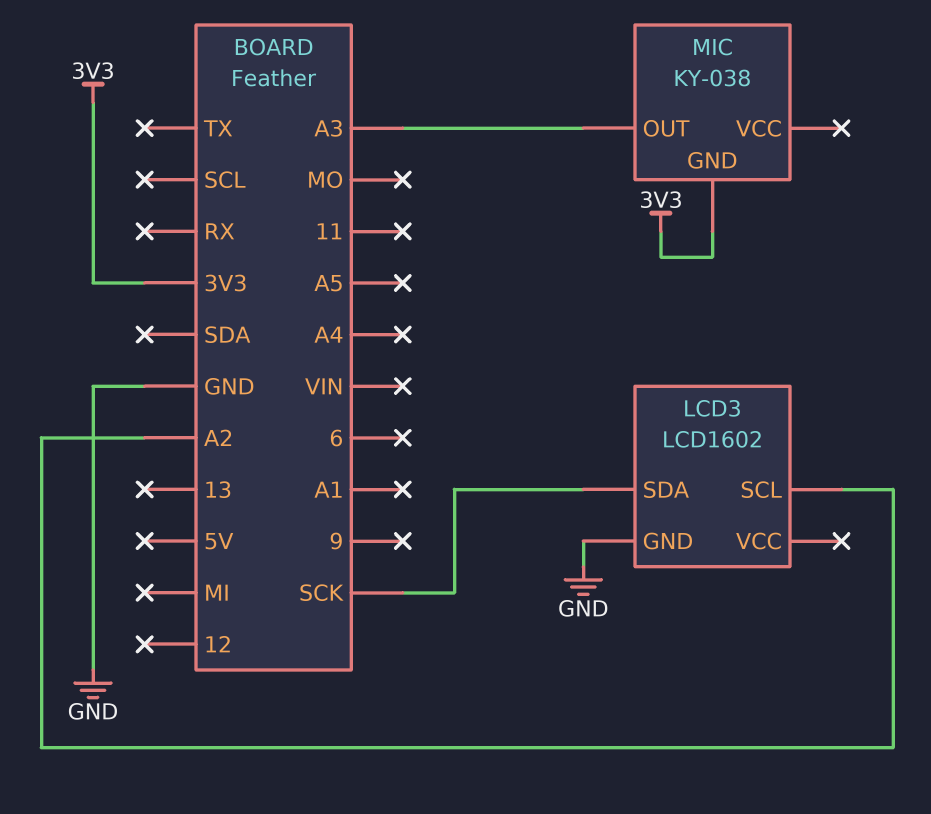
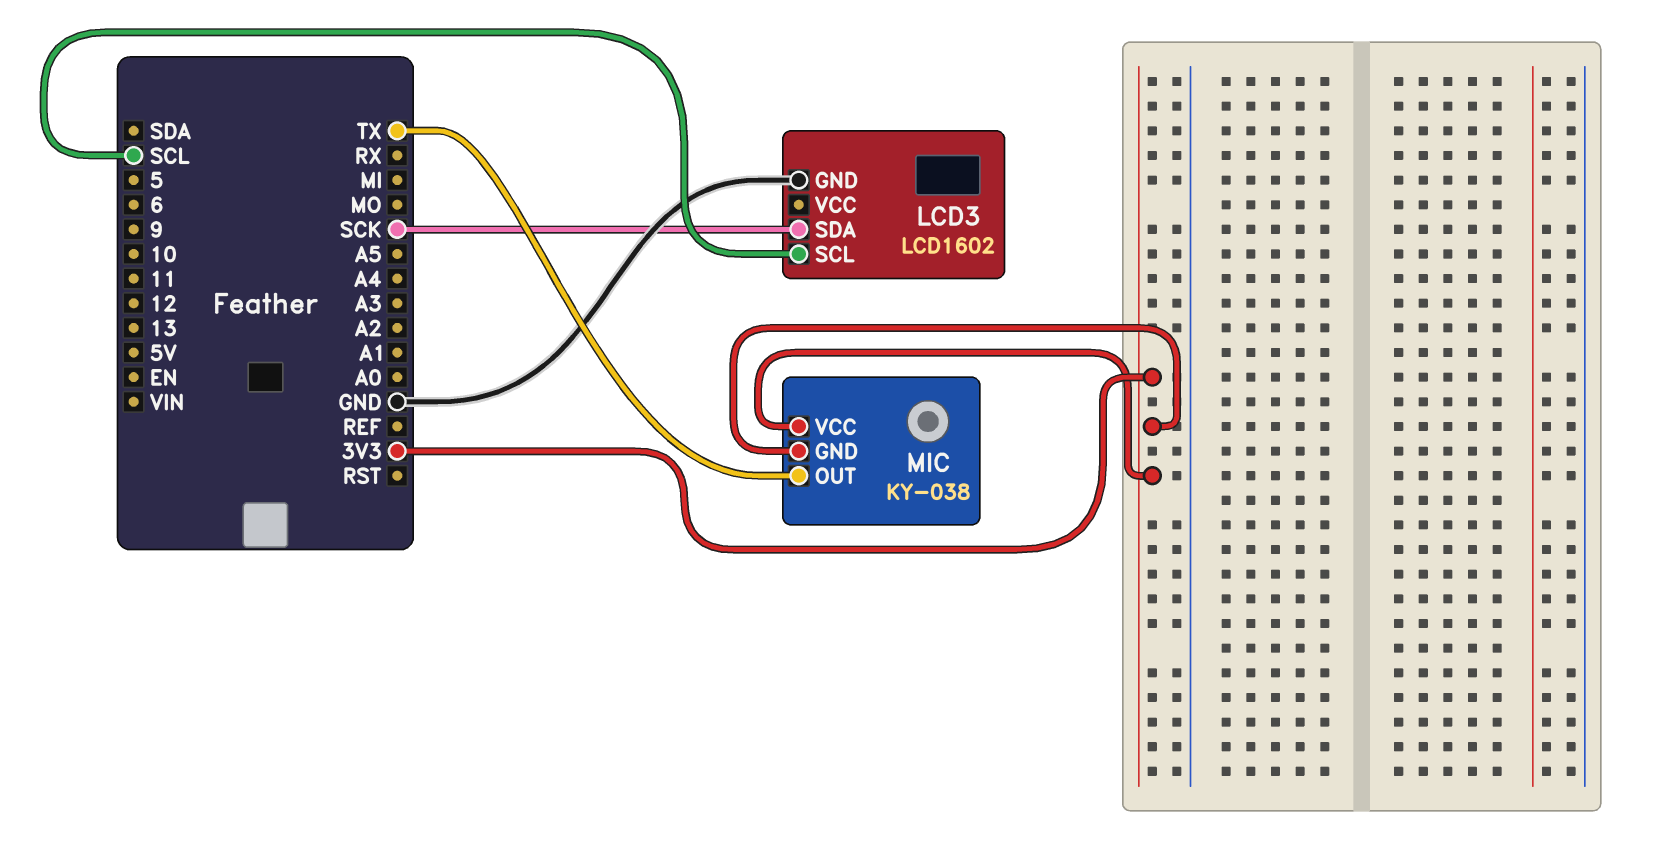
LCD3 pin SCL: A2 -> SCL
MIC pin OUT: A3 -> TX
MIC pin VCC: none -> 3V3

